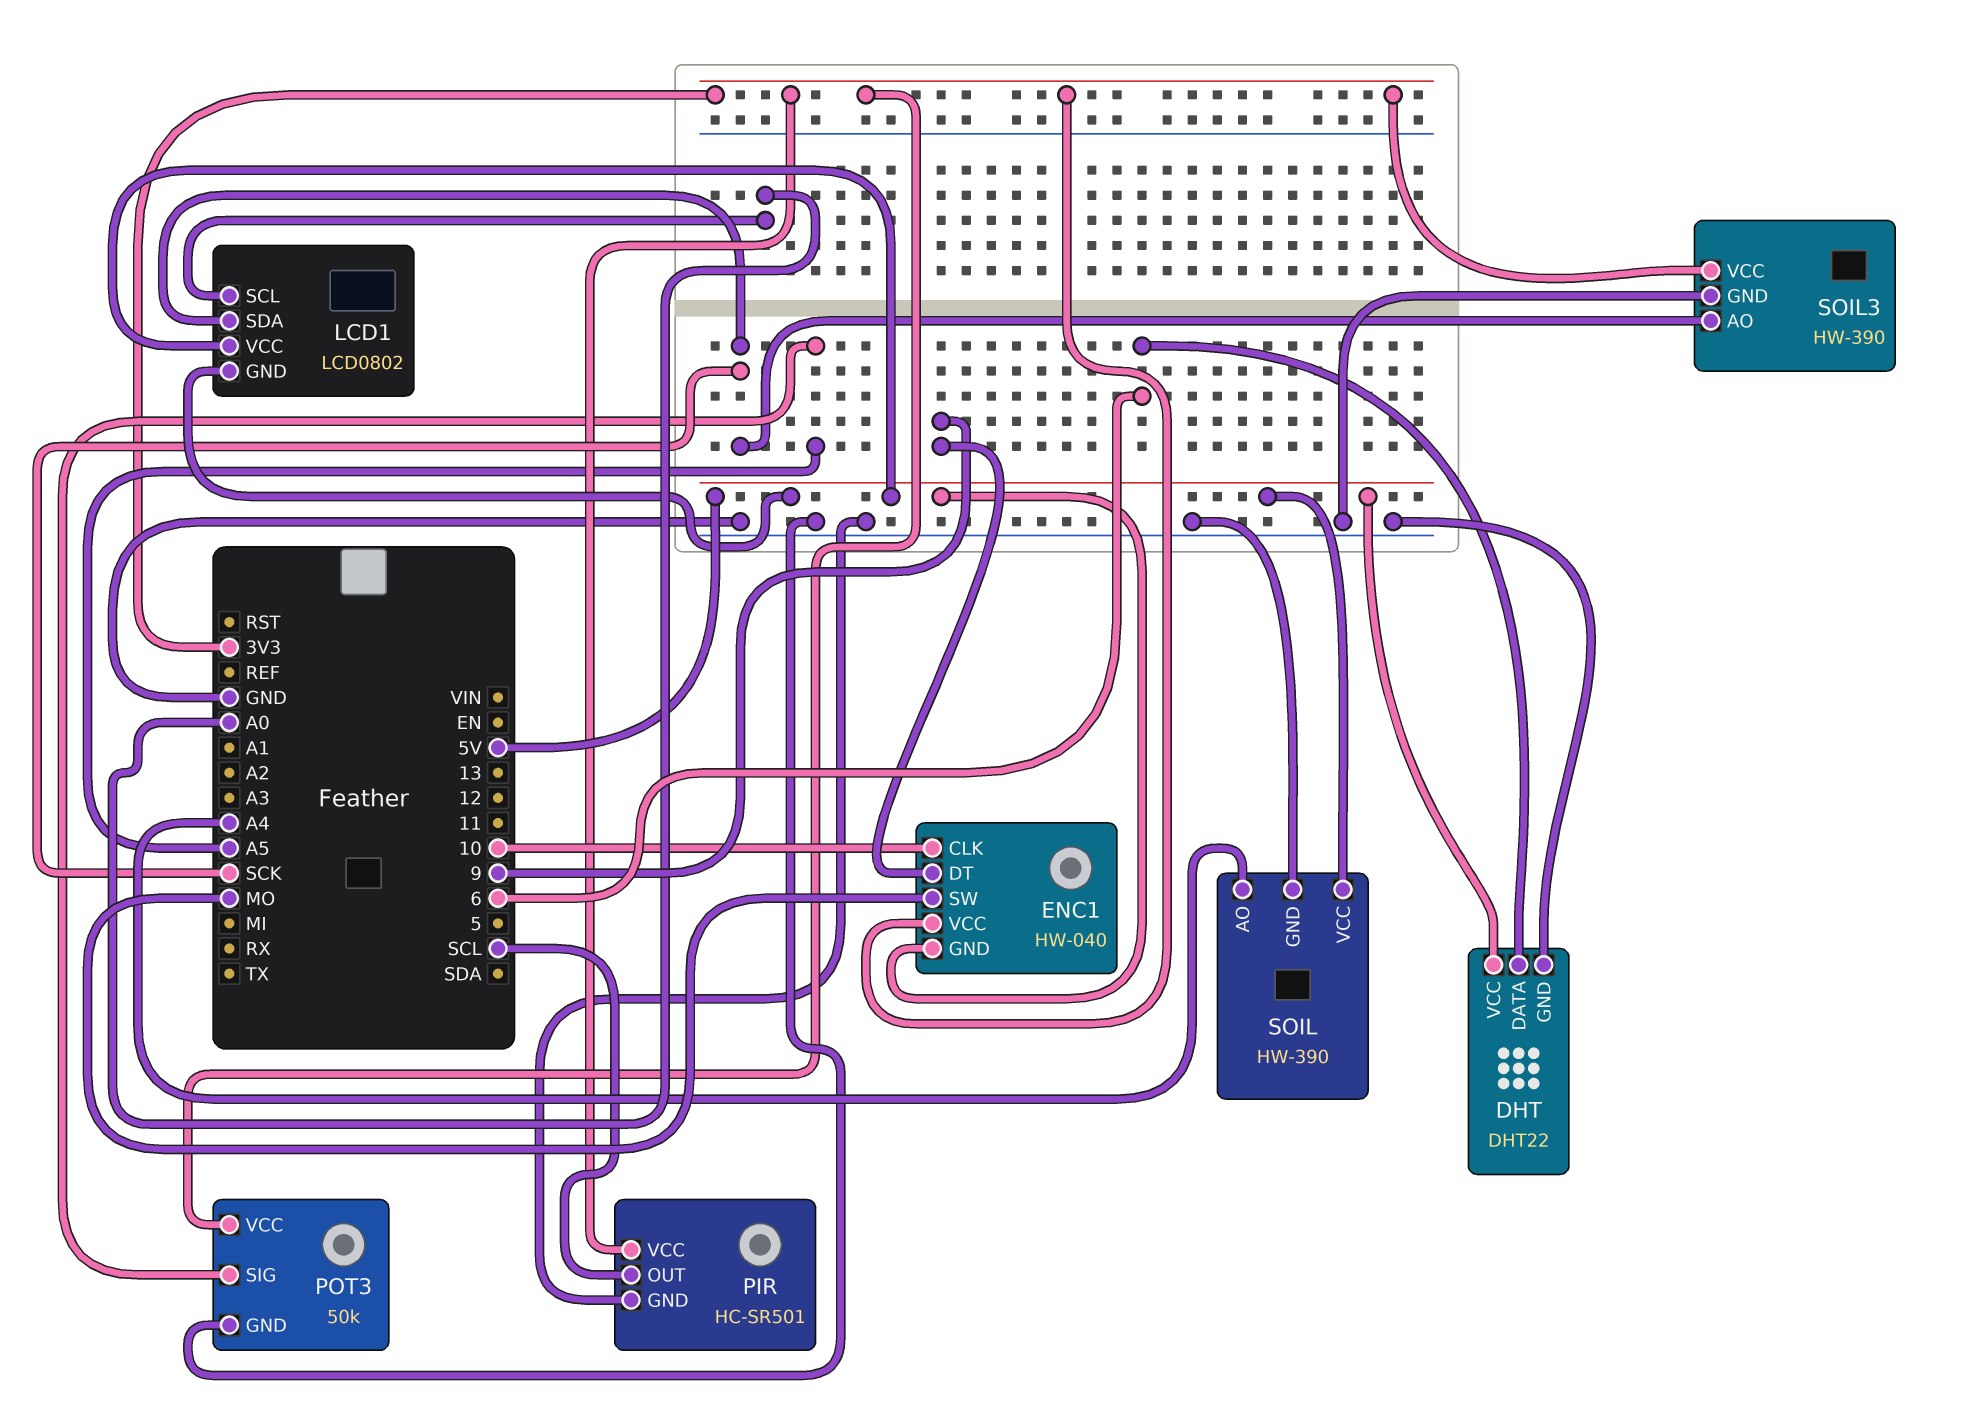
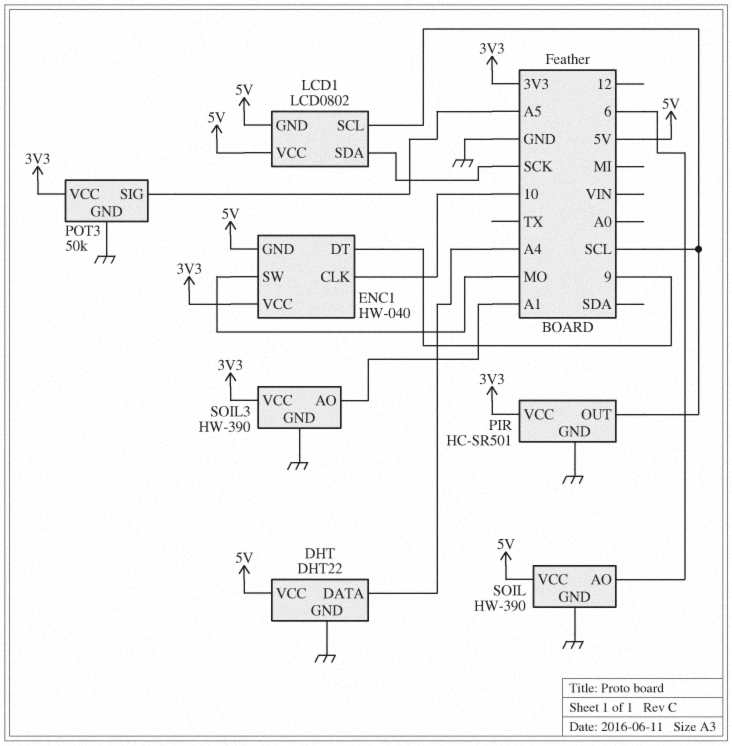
DHT pin DATA: 6 -> A4
LCD1 pin SCL: A0 -> SCL
SOIL pin AO: A4 -> 6
SOIL3 pin AO: SCK -> A1

